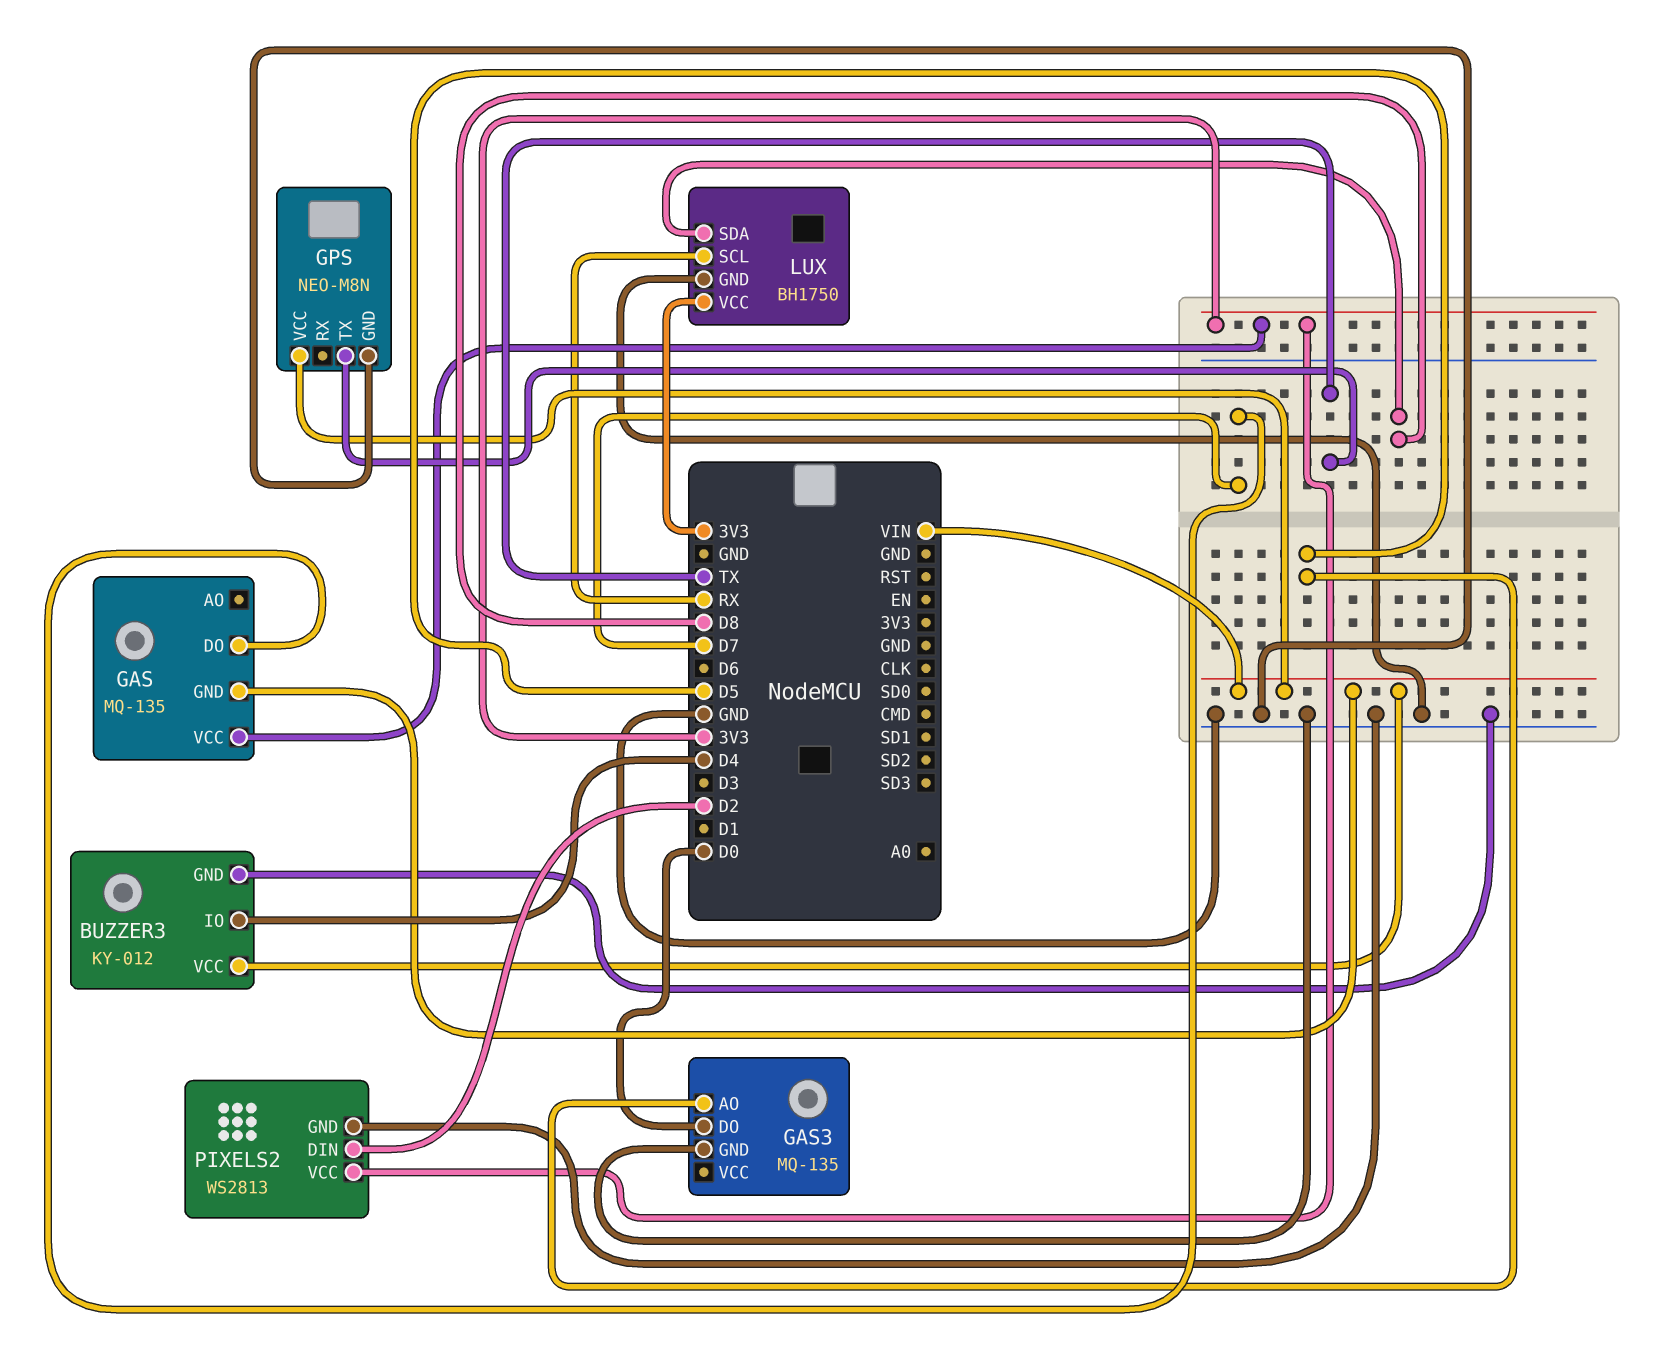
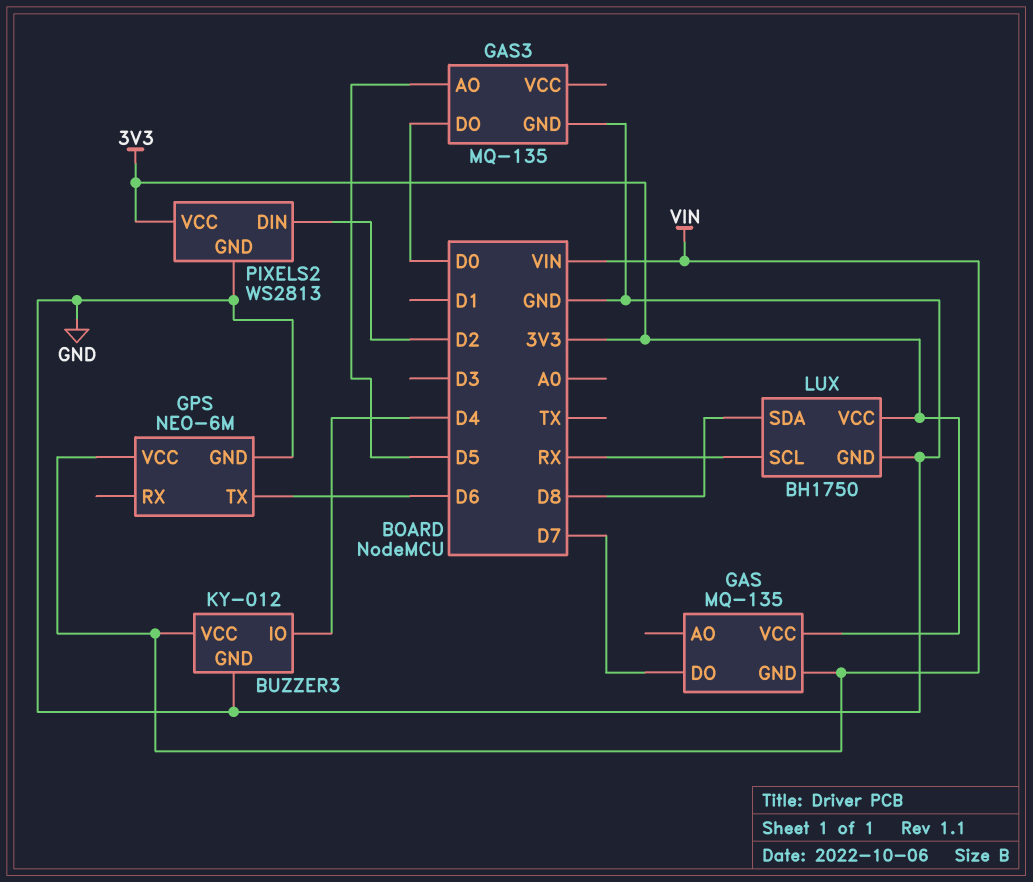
GPS: NEO-M8N -> NEO-6M
GPS pin TX: TX -> D6

